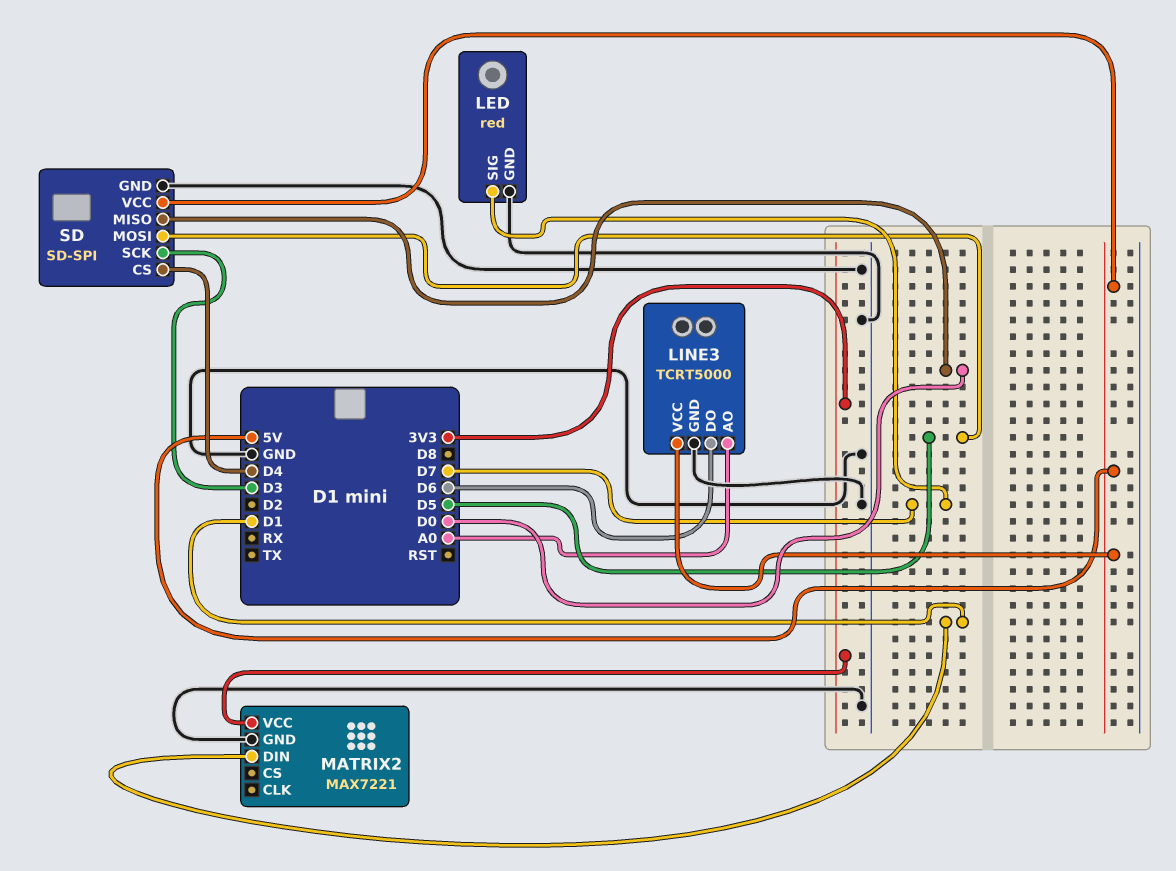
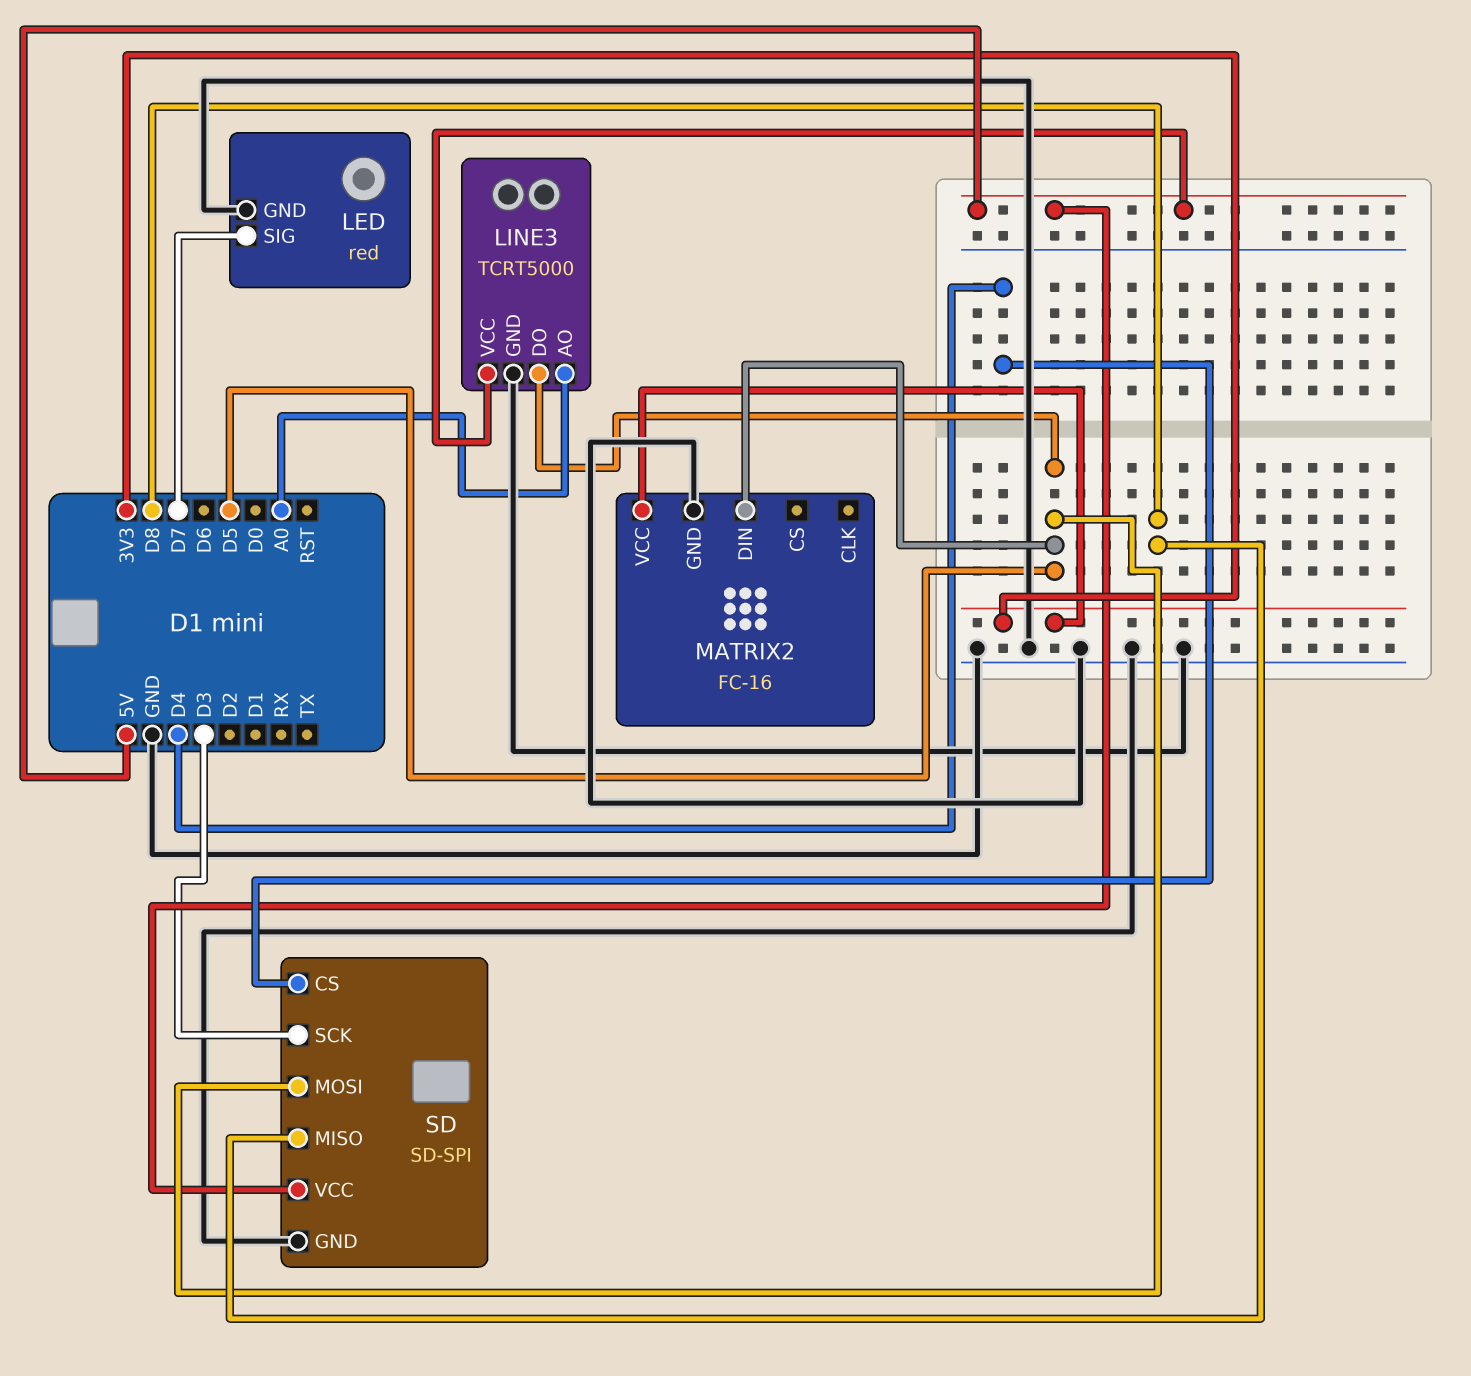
LINE3 pin DO: D6 -> D5
MATRIX2: MAX7221 -> FC-16
MATRIX2 pin DIN: D1 -> D5
SD pin MISO: D0 -> D8

